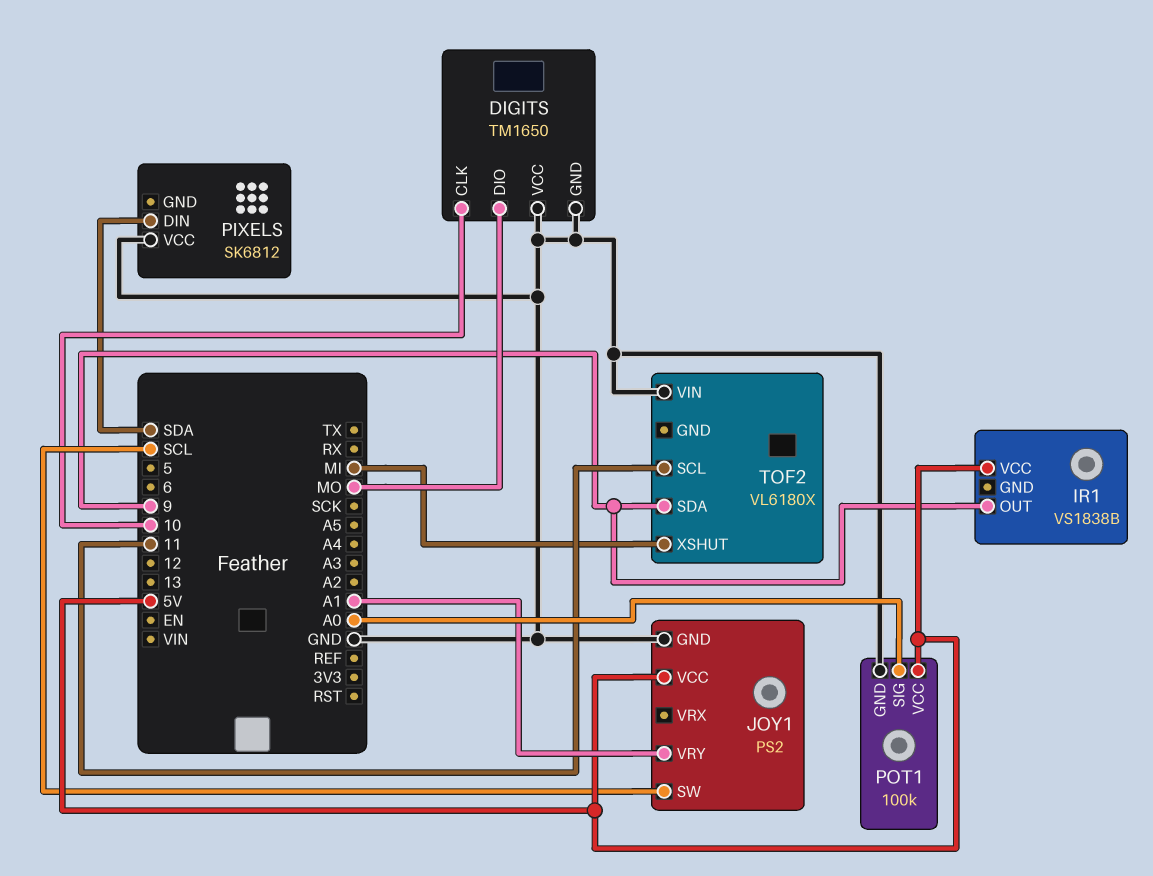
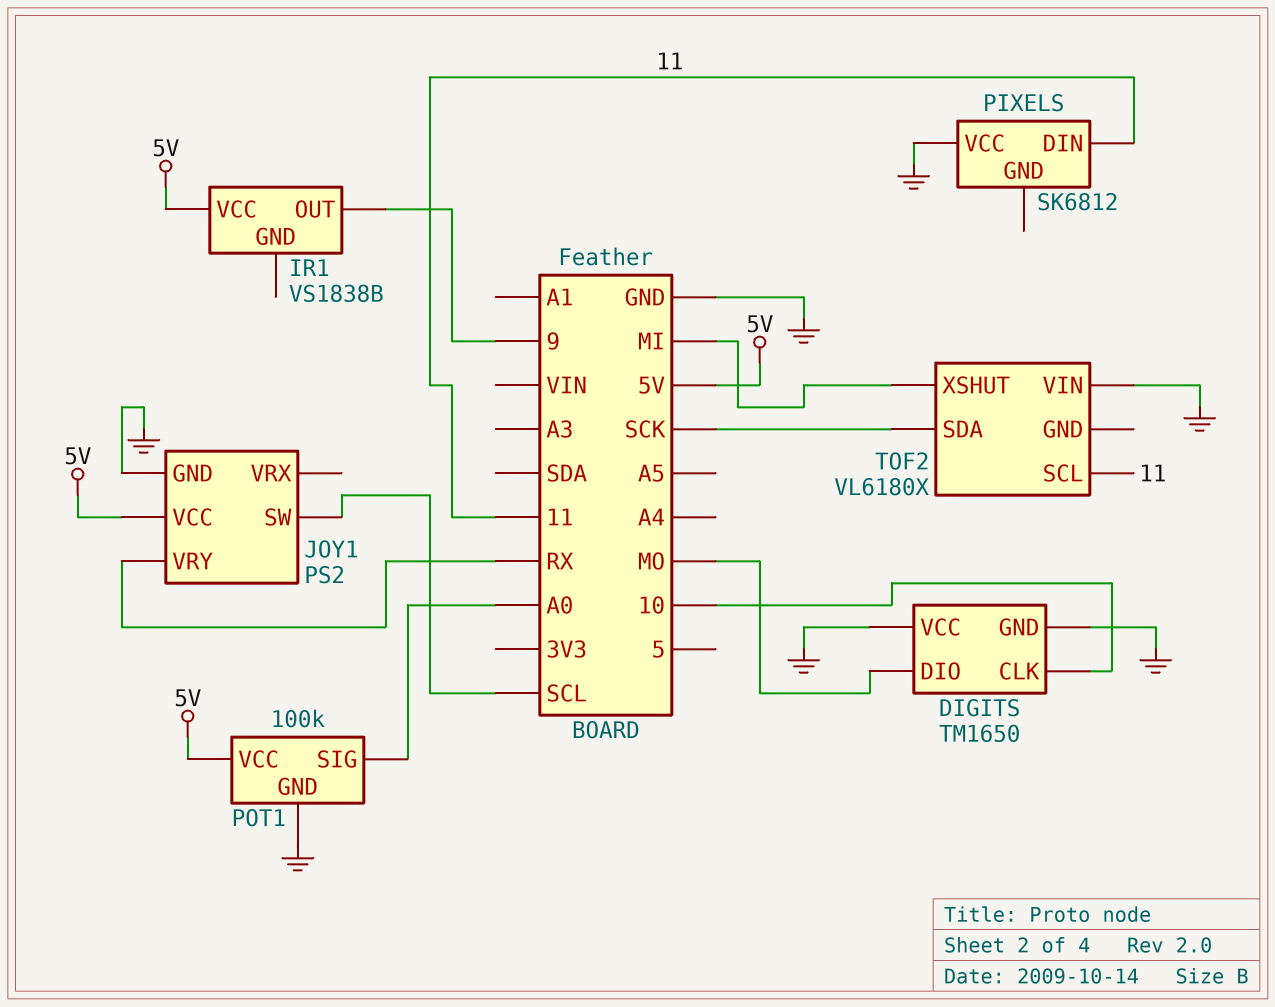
JOY1 pin VRY: A1 -> RX
PIXELS pin DIN: SDA -> 11
TOF2 pin SDA: 9 -> SCK

